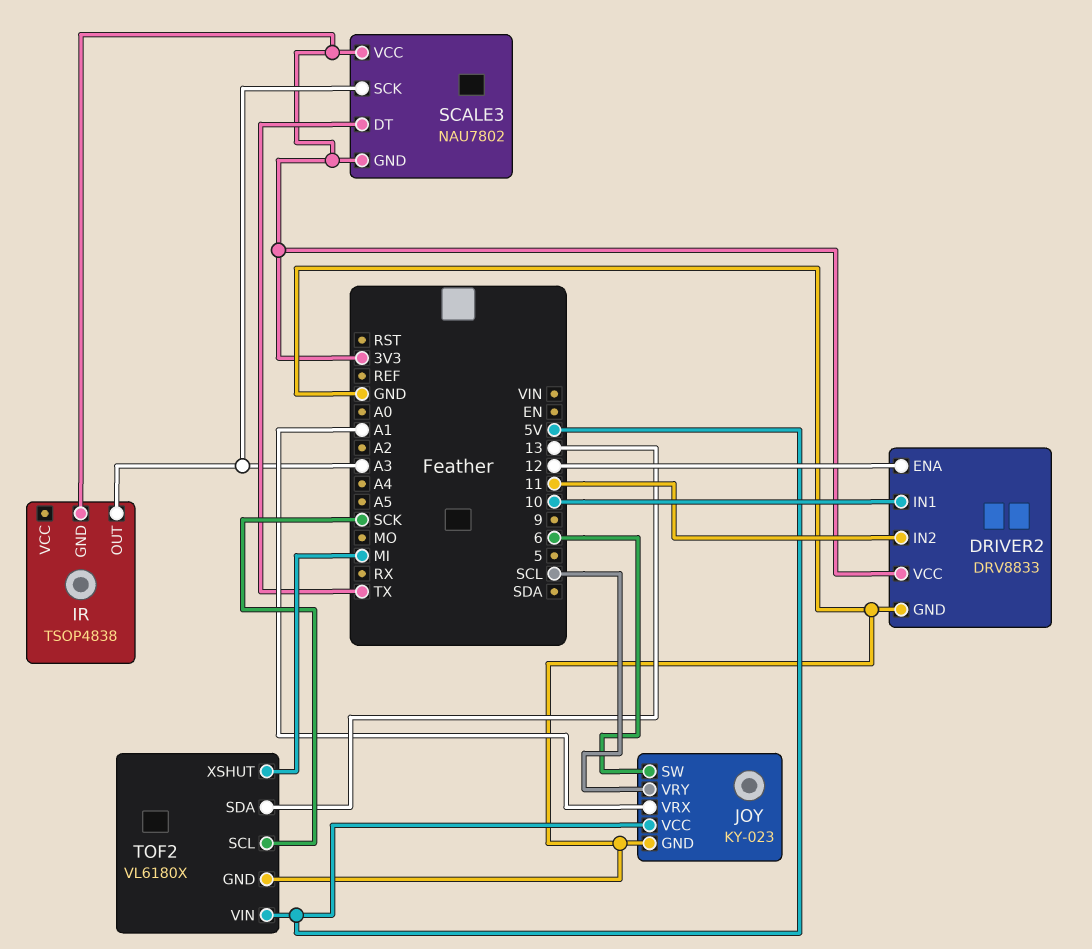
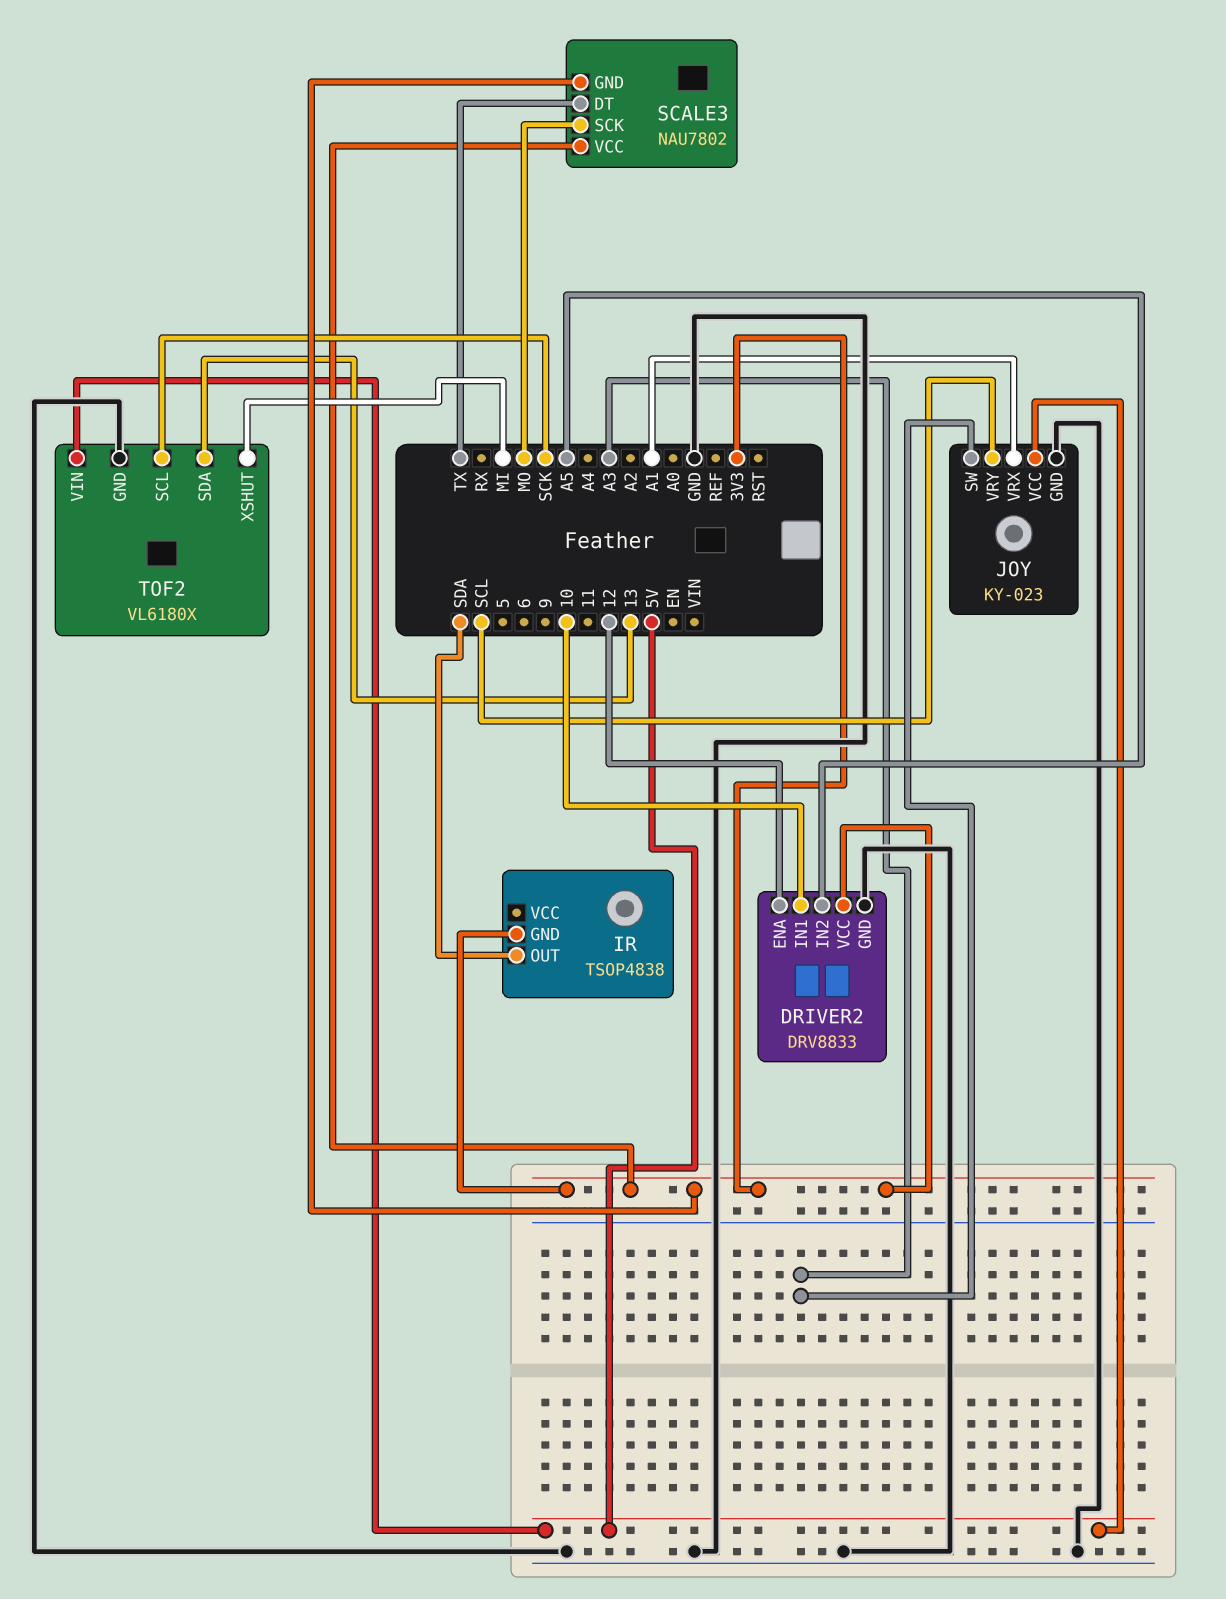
DRIVER2 pin IN2: 11 -> A5
IR pin OUT: A3 -> SDA
JOY pin SW: 6 -> A3
SCALE3 pin SCK: A3 -> MO

